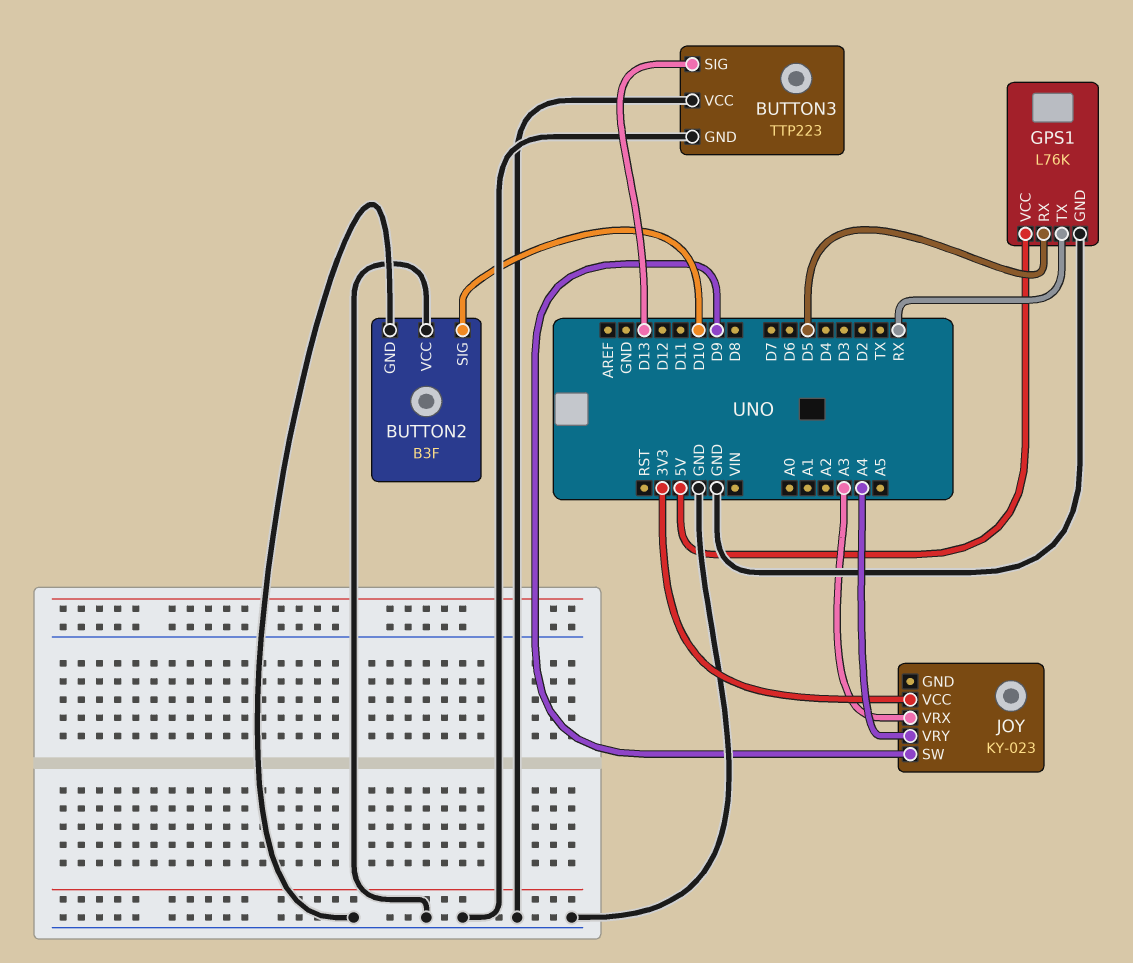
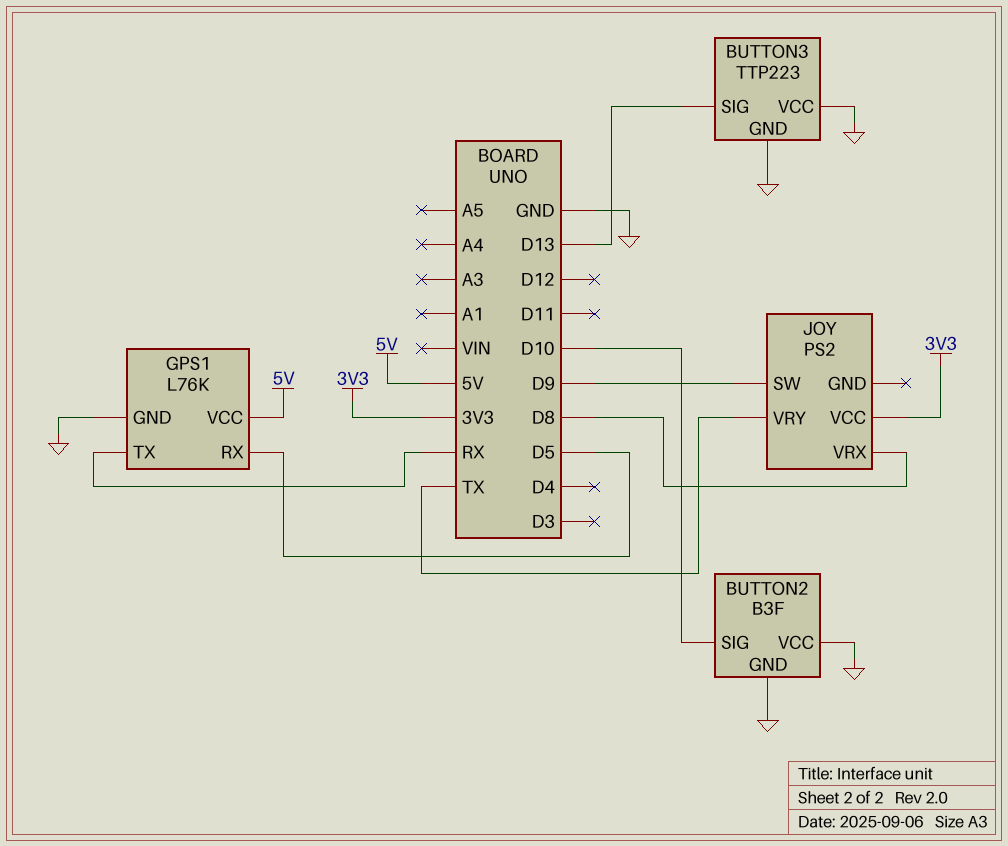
JOY: KY-023 -> PS2
JOY pin VRX: A3 -> D8
JOY pin VRY: A4 -> TX

